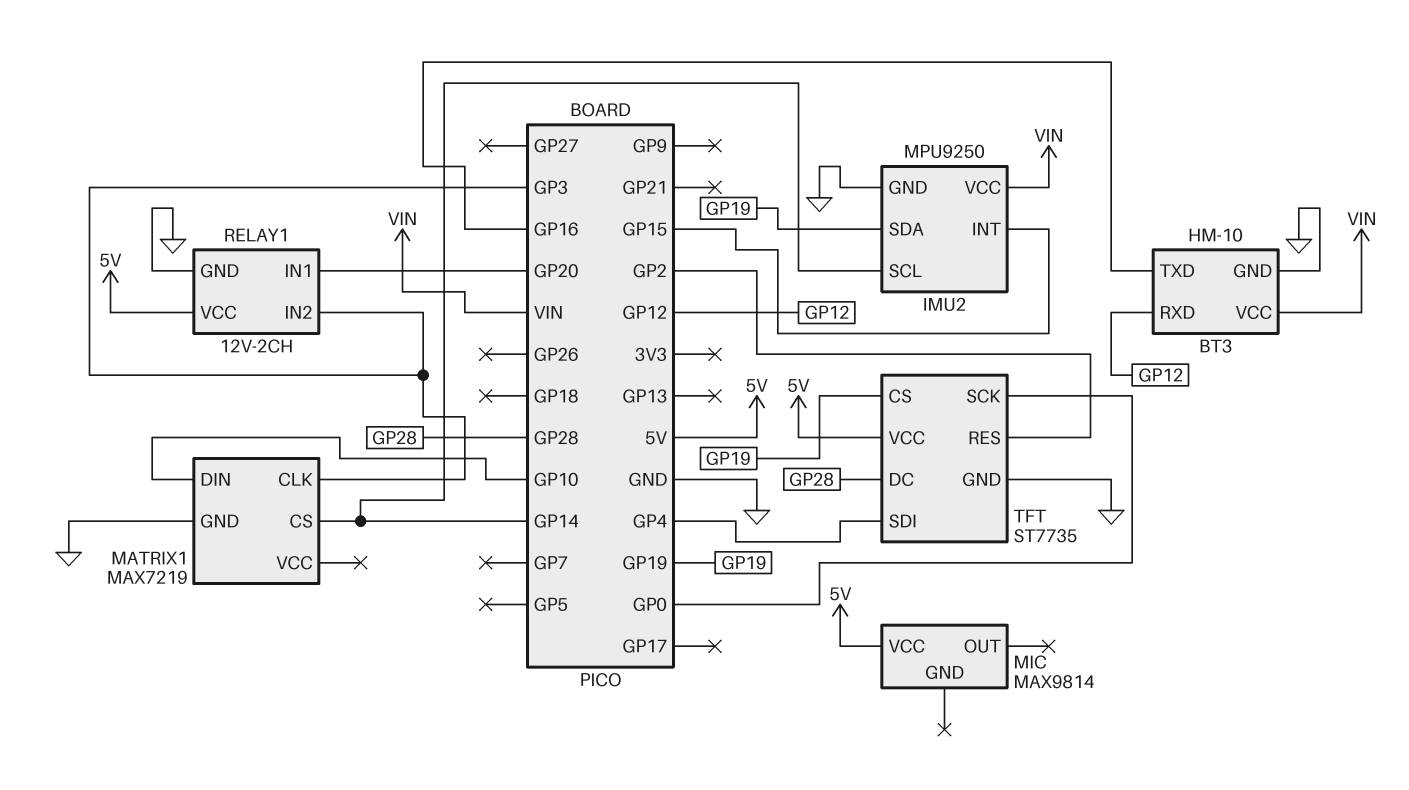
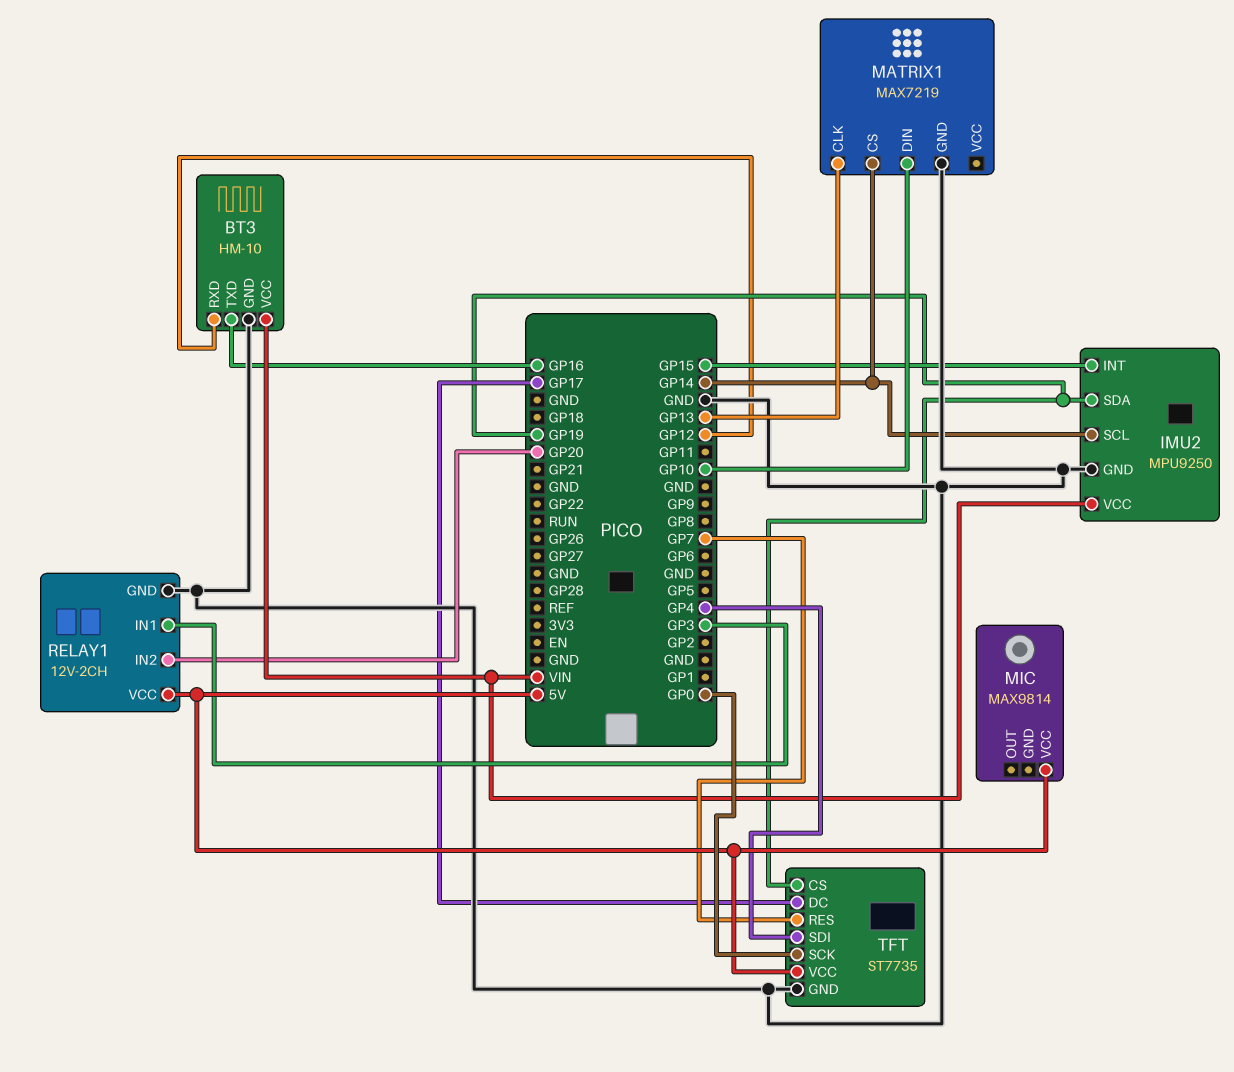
MATRIX1 pin CLK: GP3 -> GP13
RELAY1 pin IN1: GP20 -> GP3
RELAY1 pin IN2: GP3 -> GP20
TFT pin DC: GP28 -> GP17
TFT pin RES: GP2 -> GP7

